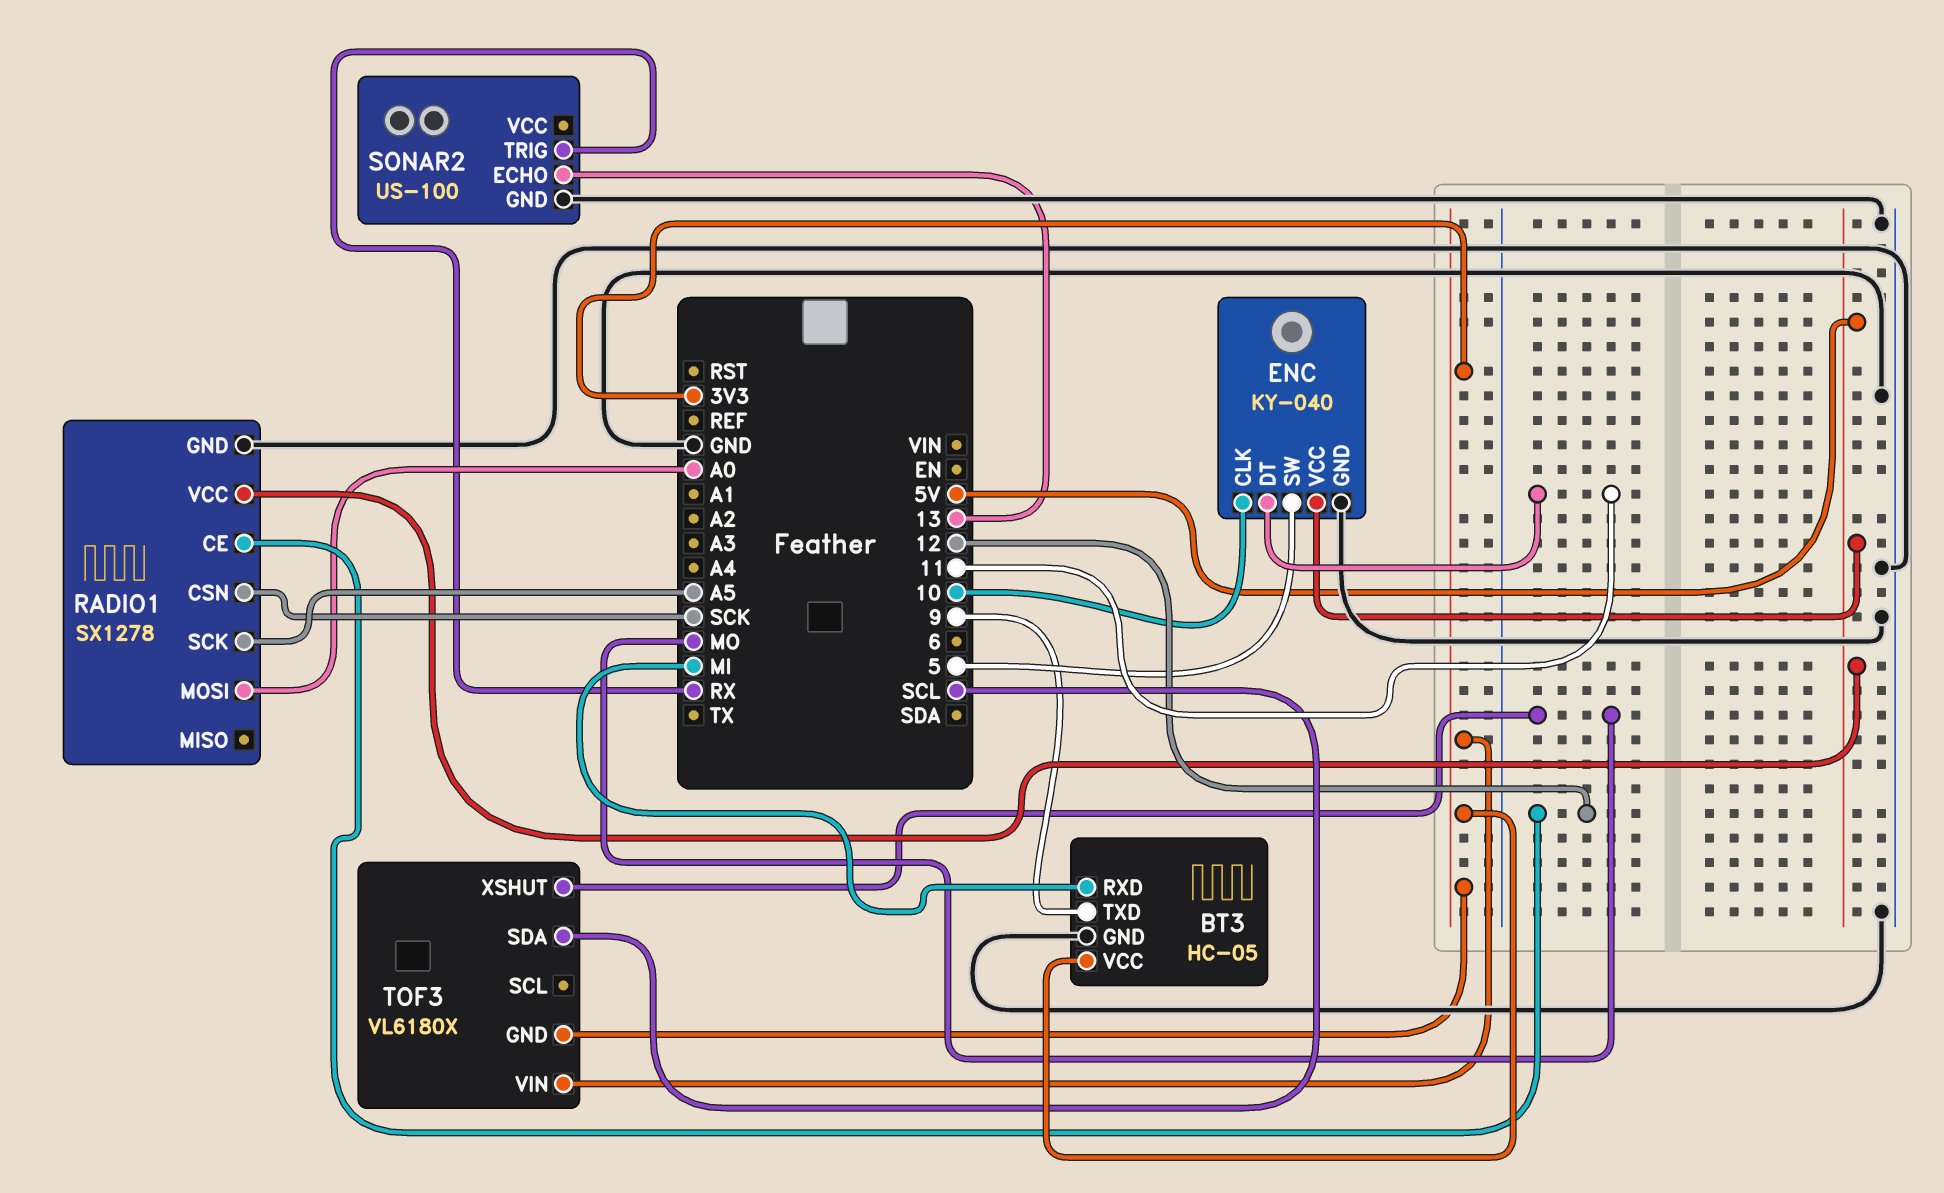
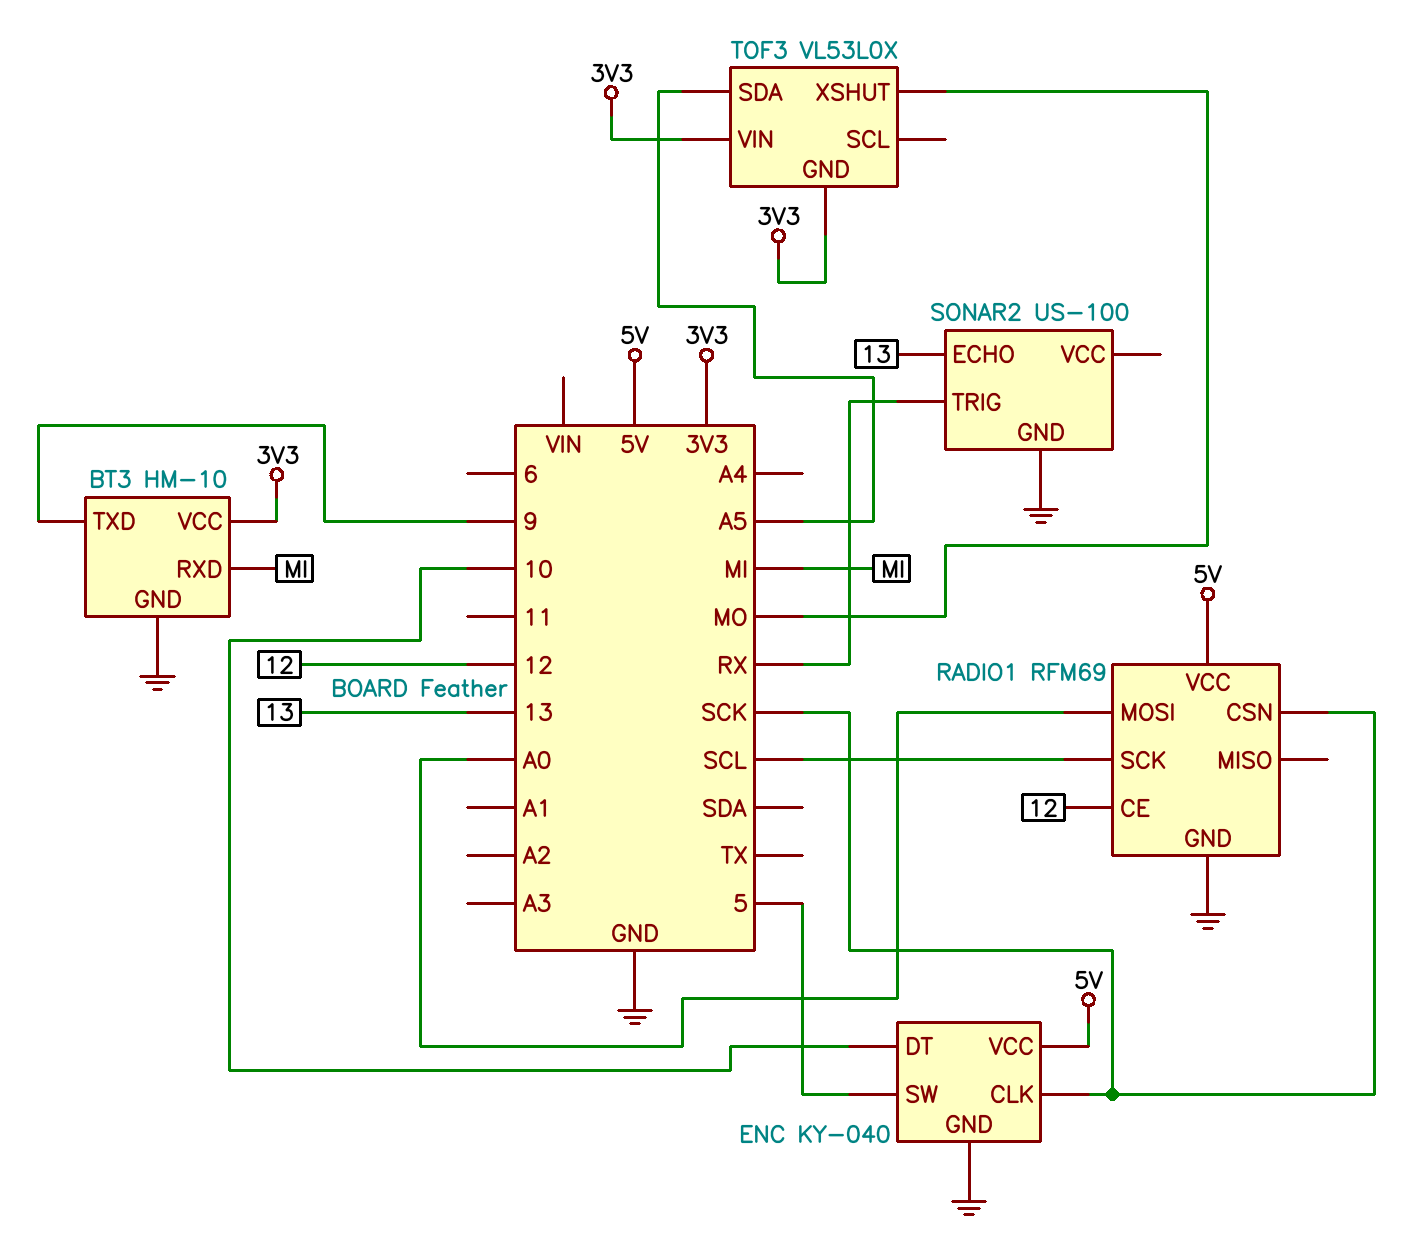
BT3: HC-05 -> HM-10
ENC pin CLK: 10 -> SCK
ENC pin DT: 11 -> 10
RADIO1: SX1278 -> RFM69
RADIO1 pin SCK: A5 -> SCL
TOF3: VL6180X -> VL53L0X
TOF3 pin SDA: SCL -> A5

